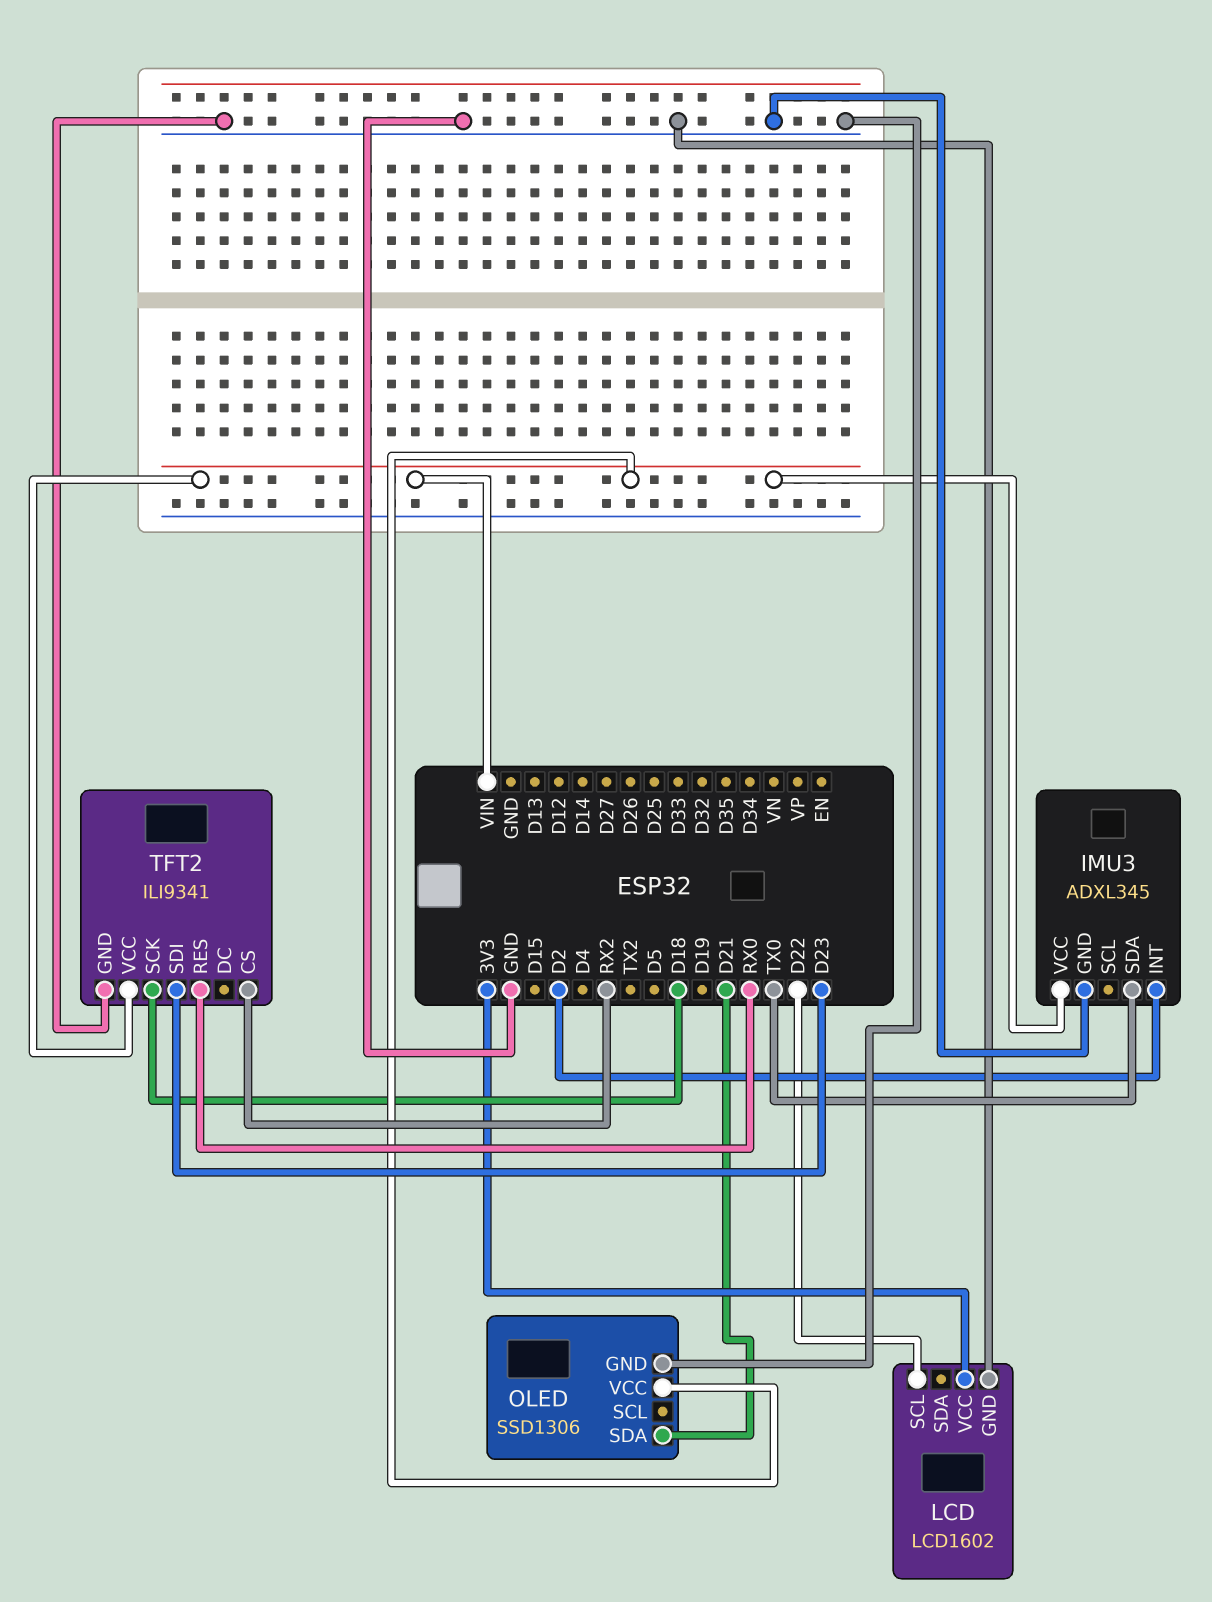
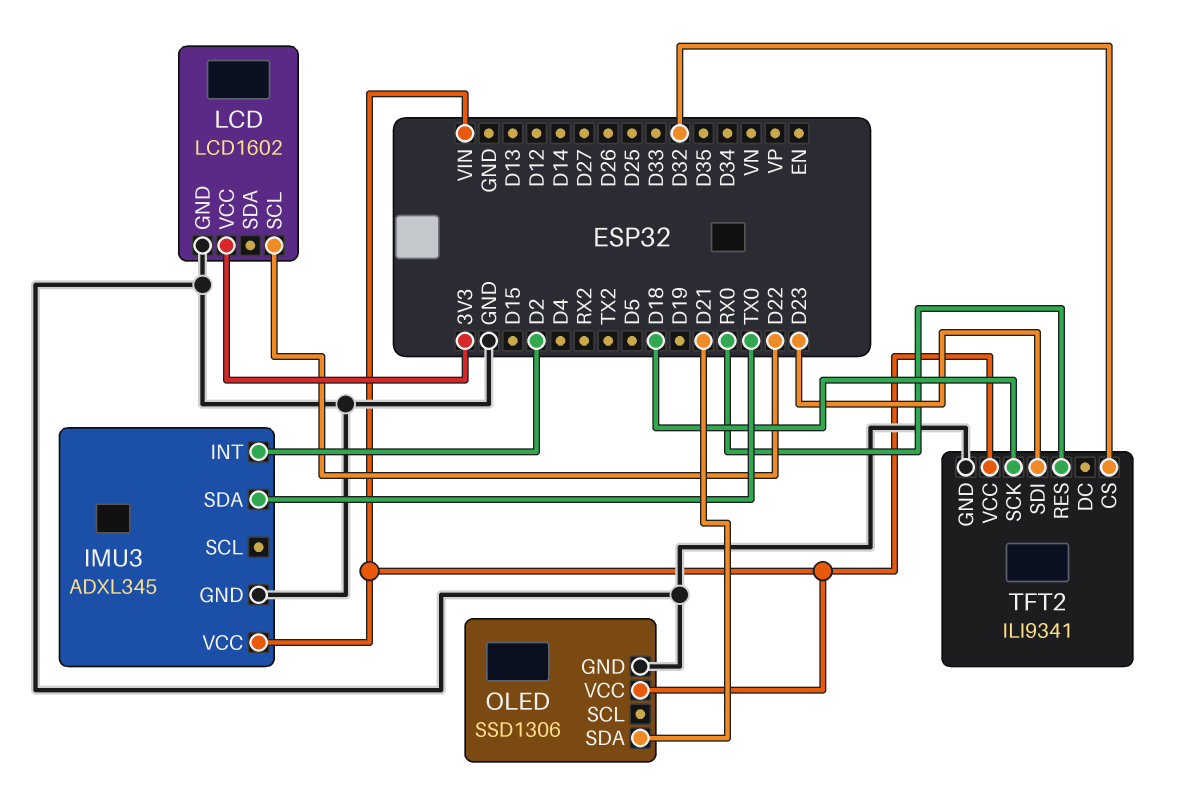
TFT2 pin CS: RX2 -> D32

